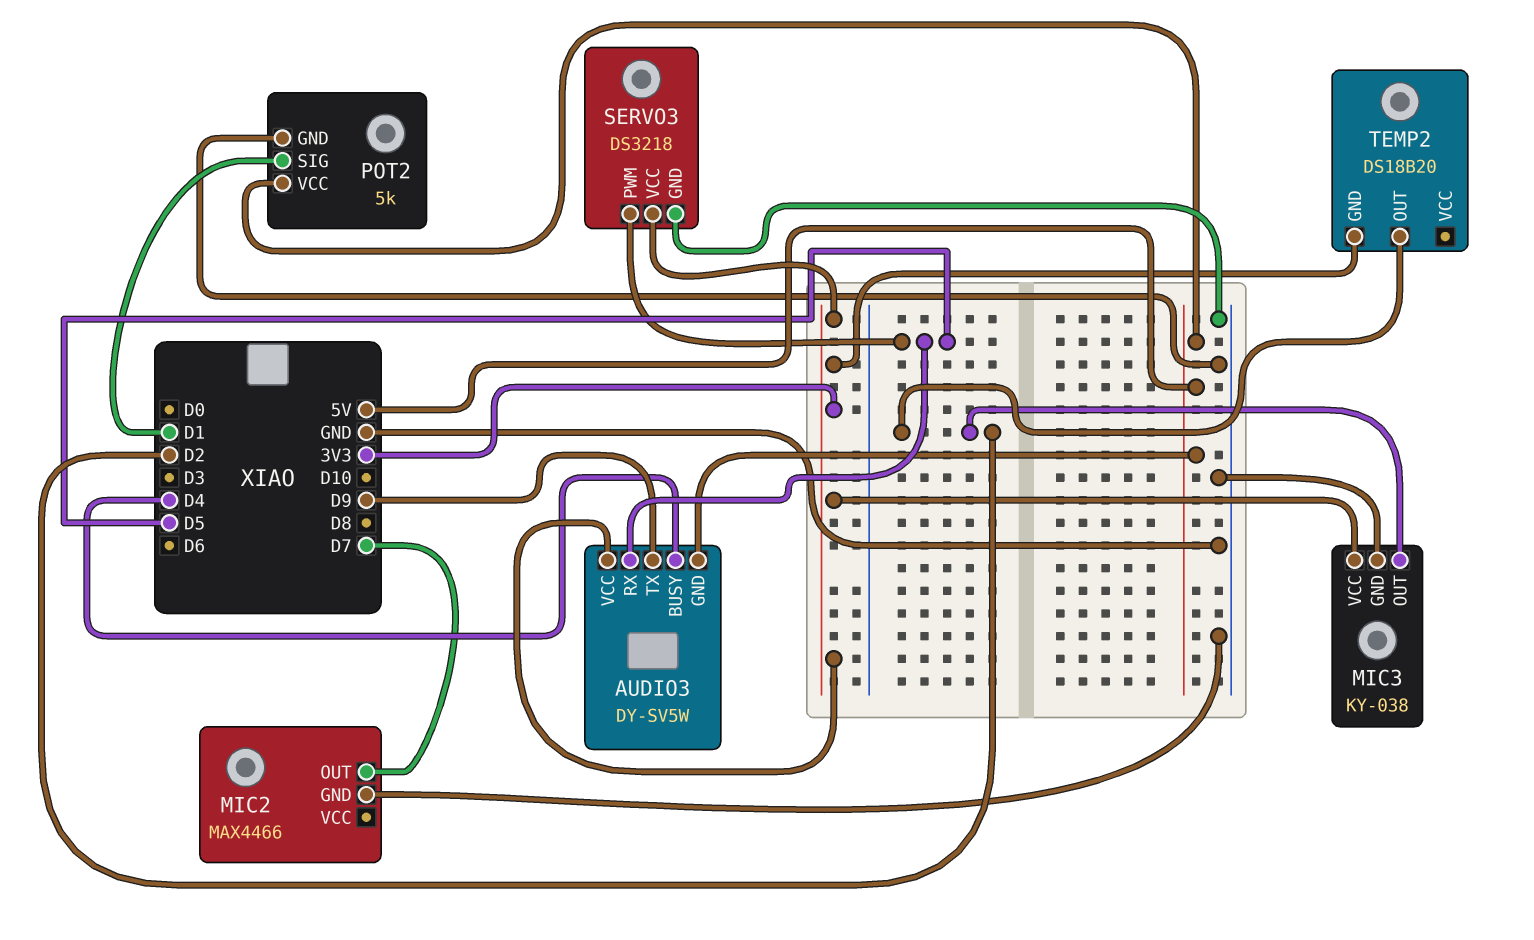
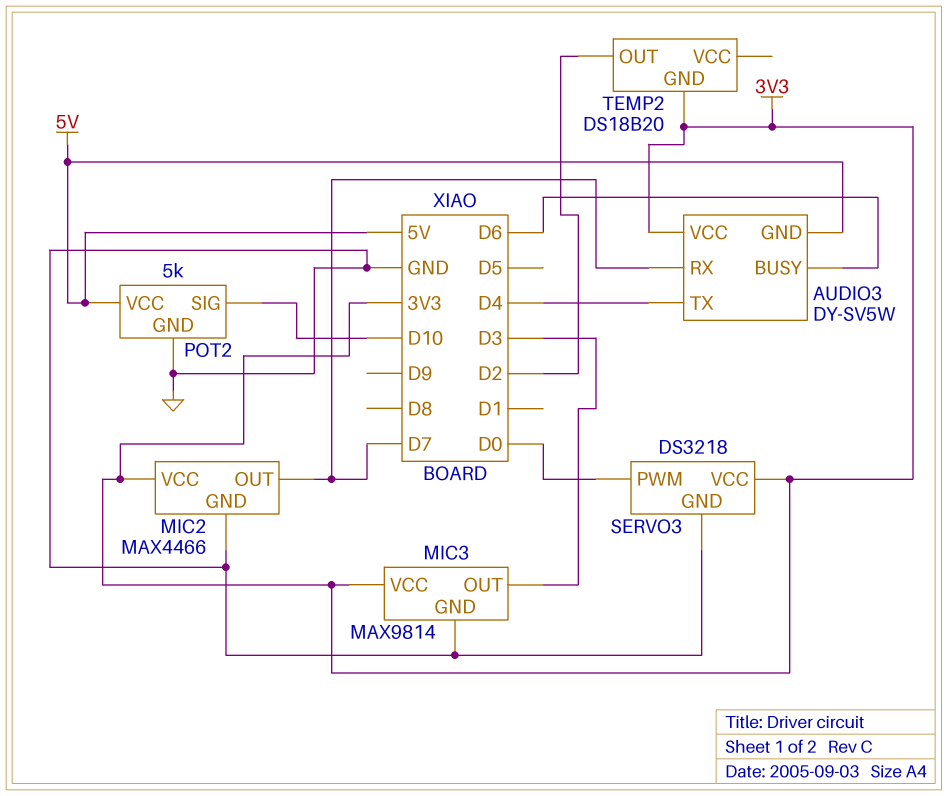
AUDIO3 pin BUSY: D4 -> D6
AUDIO3 pin RX: D5 -> D7
AUDIO3 pin TX: D9 -> D4
MIC2 pin VCC: none -> 3V3
MIC3: KY-038 -> MAX9814
MIC3 pin OUT: D2 -> D3
POT2 pin SIG: D1 -> D10
SERVO3 pin PWM: D5 -> D0

